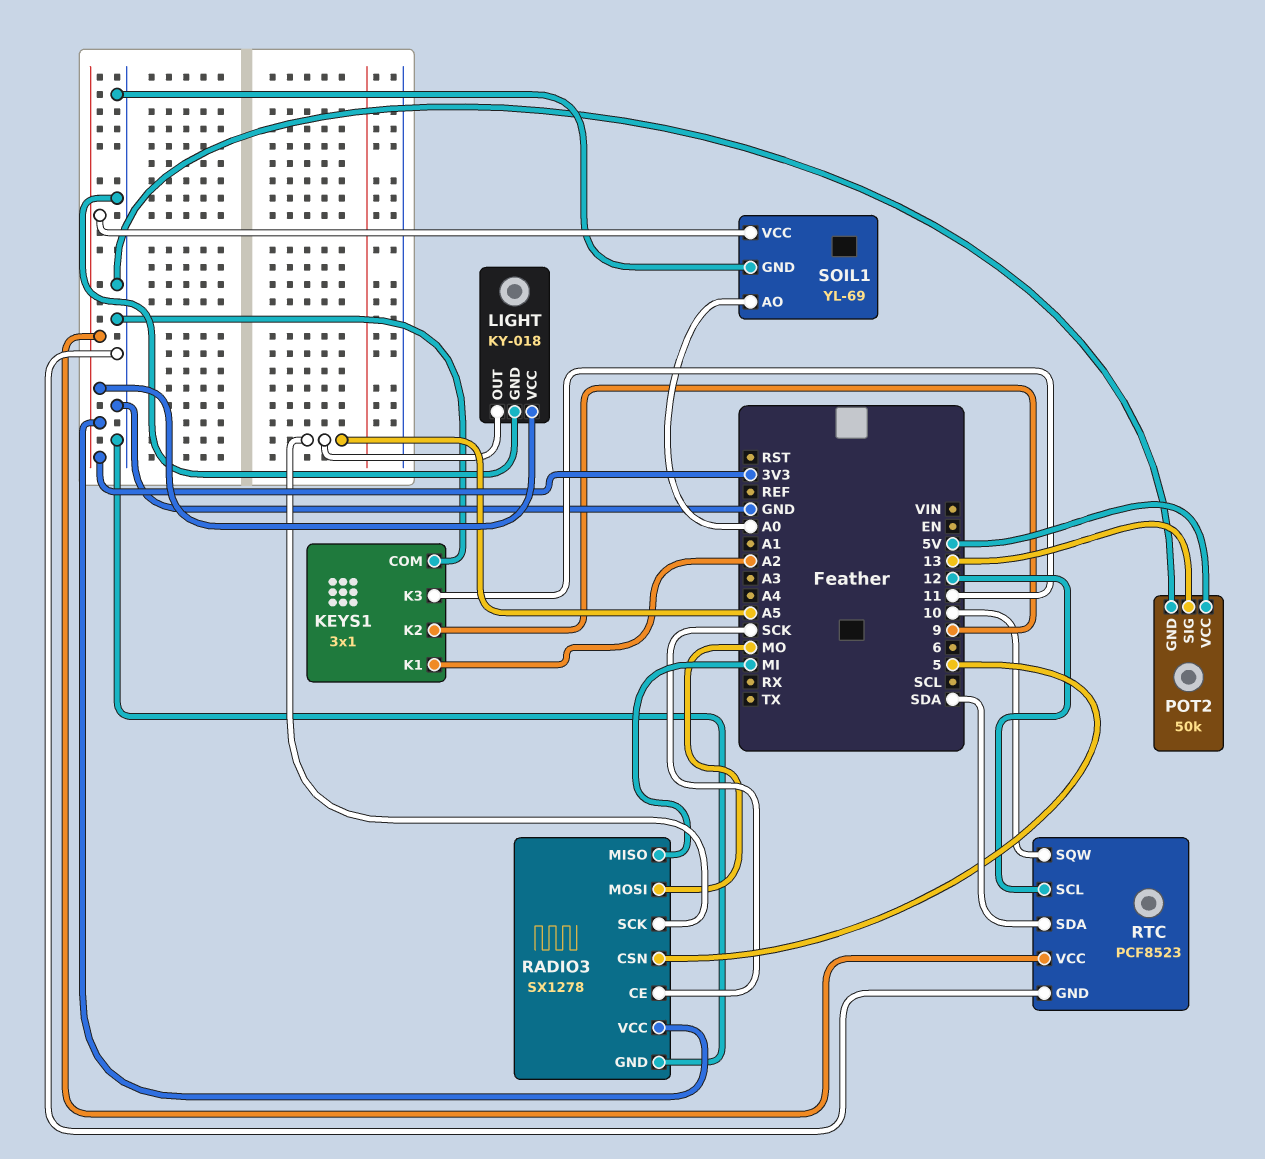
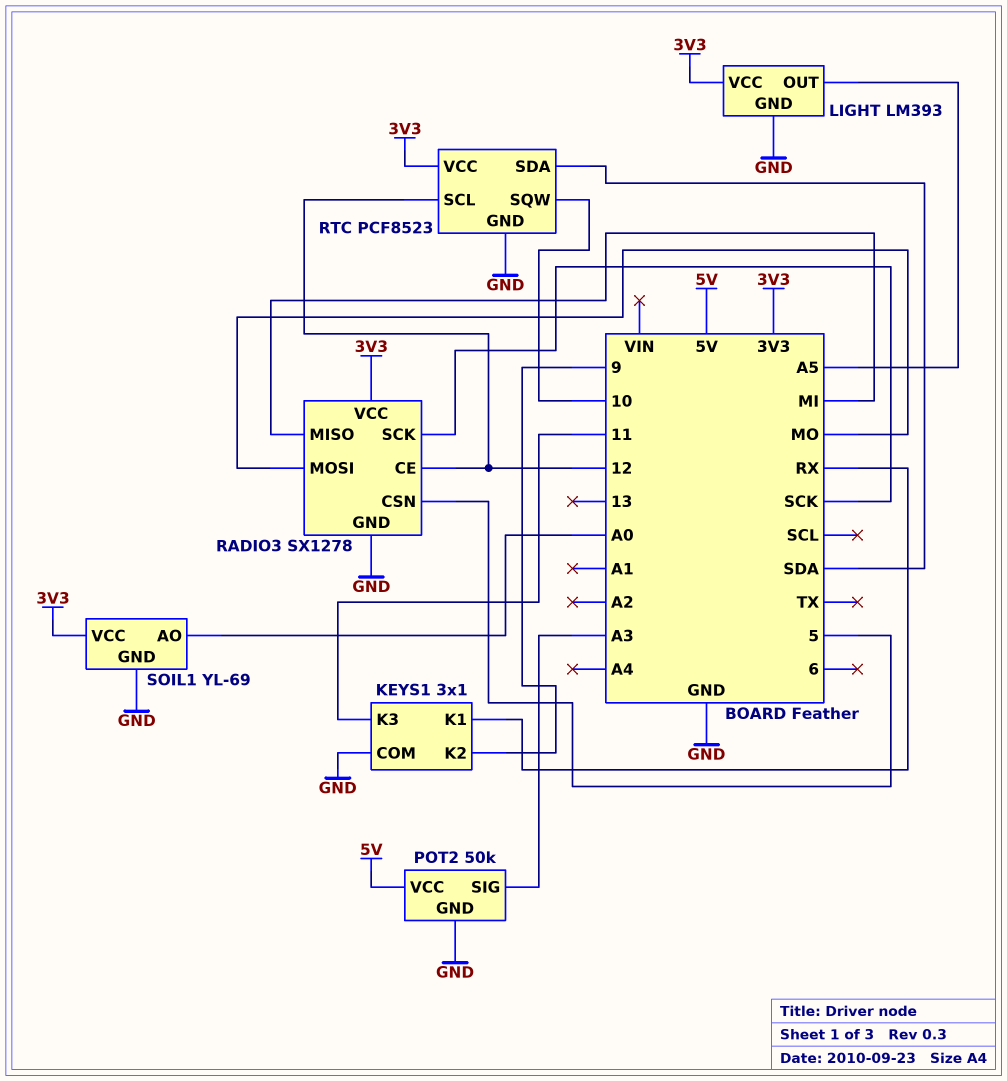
KEYS1 pin K1: A2 -> RX
LIGHT: KY-018 -> LM393
POT2 pin SIG: 13 -> A3
RADIO3 pin CE: SCK -> 12
RADIO3 pin SCK: A5 -> SCK

